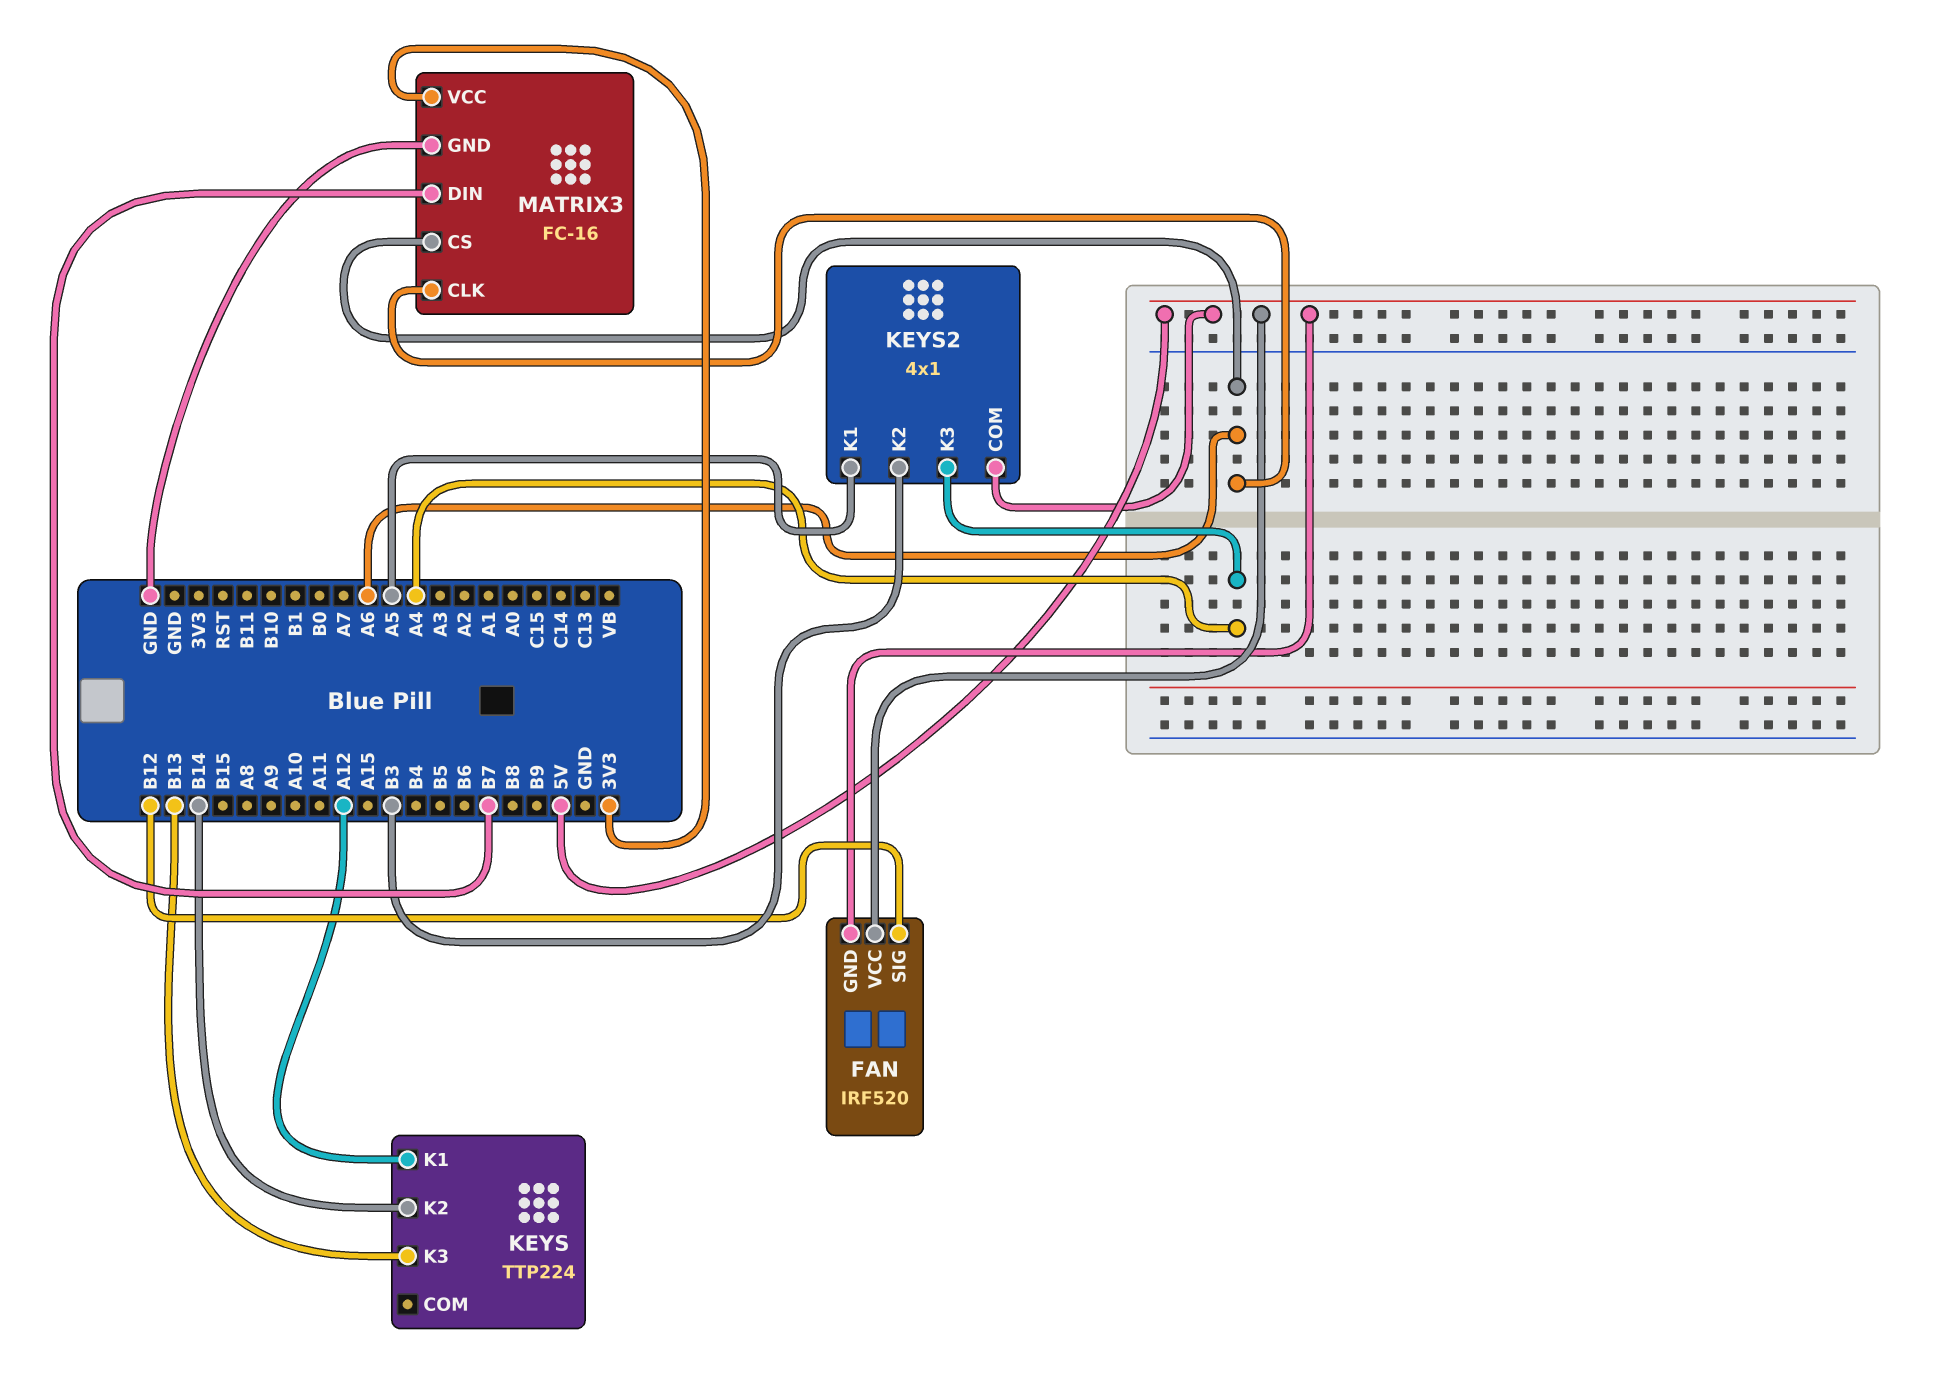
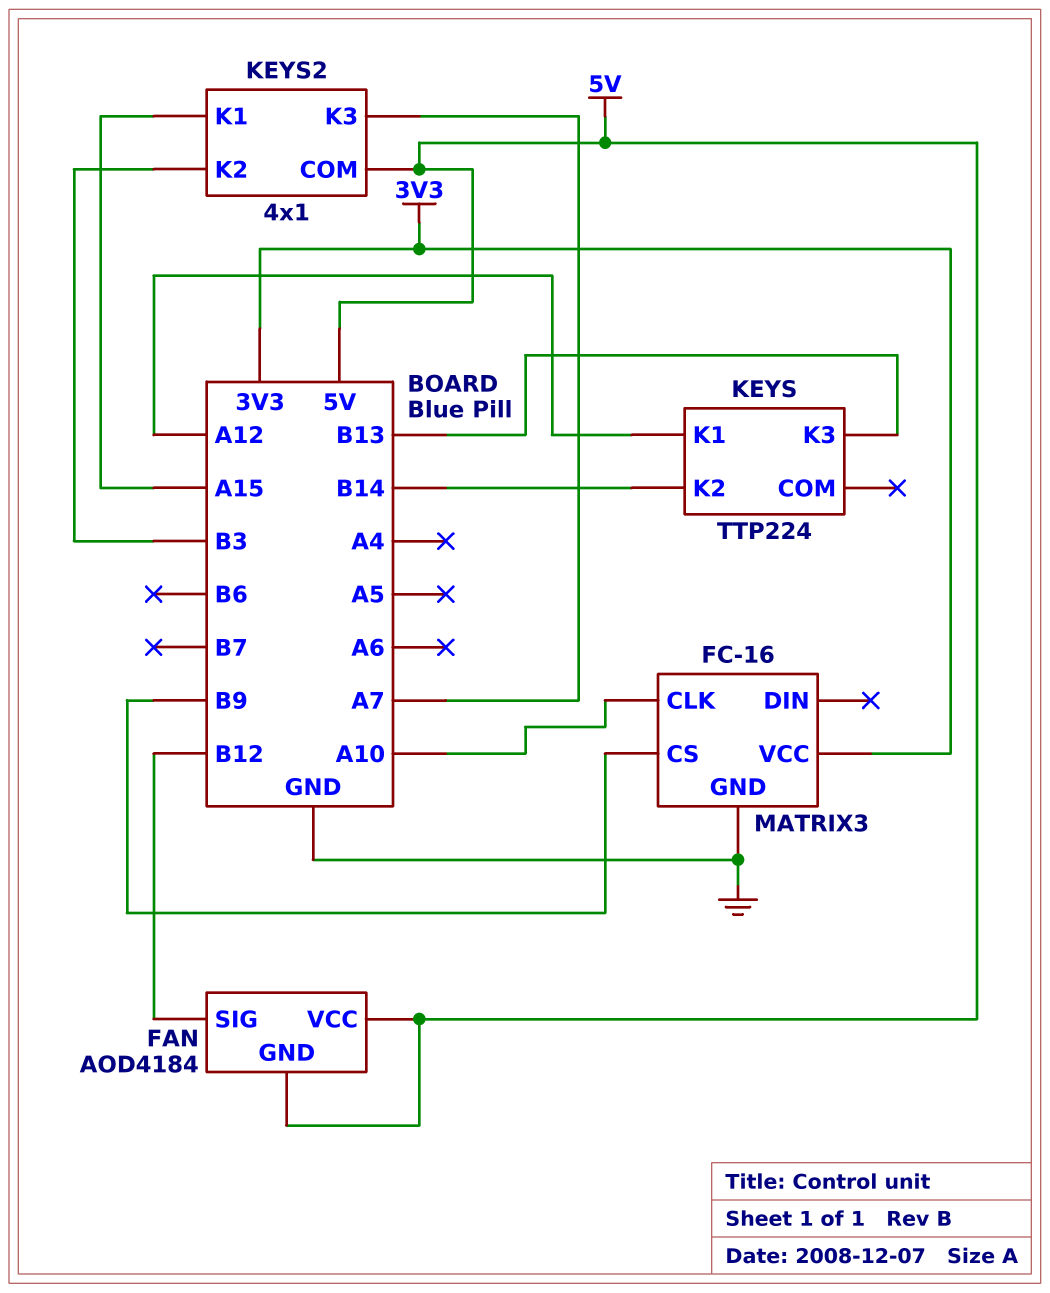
FAN: IRF520 -> AOD4184
KEYS2 pin K1: A5 -> A15
KEYS2 pin K3: A4 -> A7
MATRIX3 pin CLK: A6 -> A10
MATRIX3 pin CS: A6 -> B9
MATRIX3 pin DIN: B7 -> none

